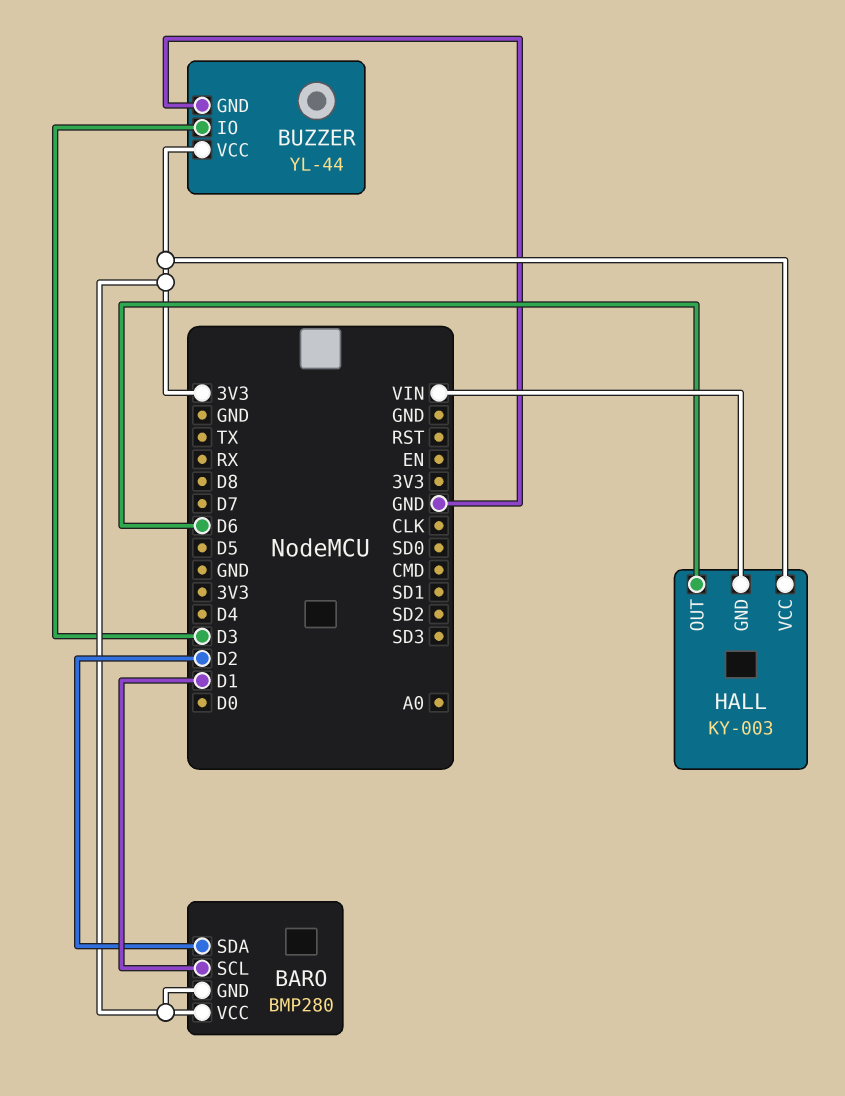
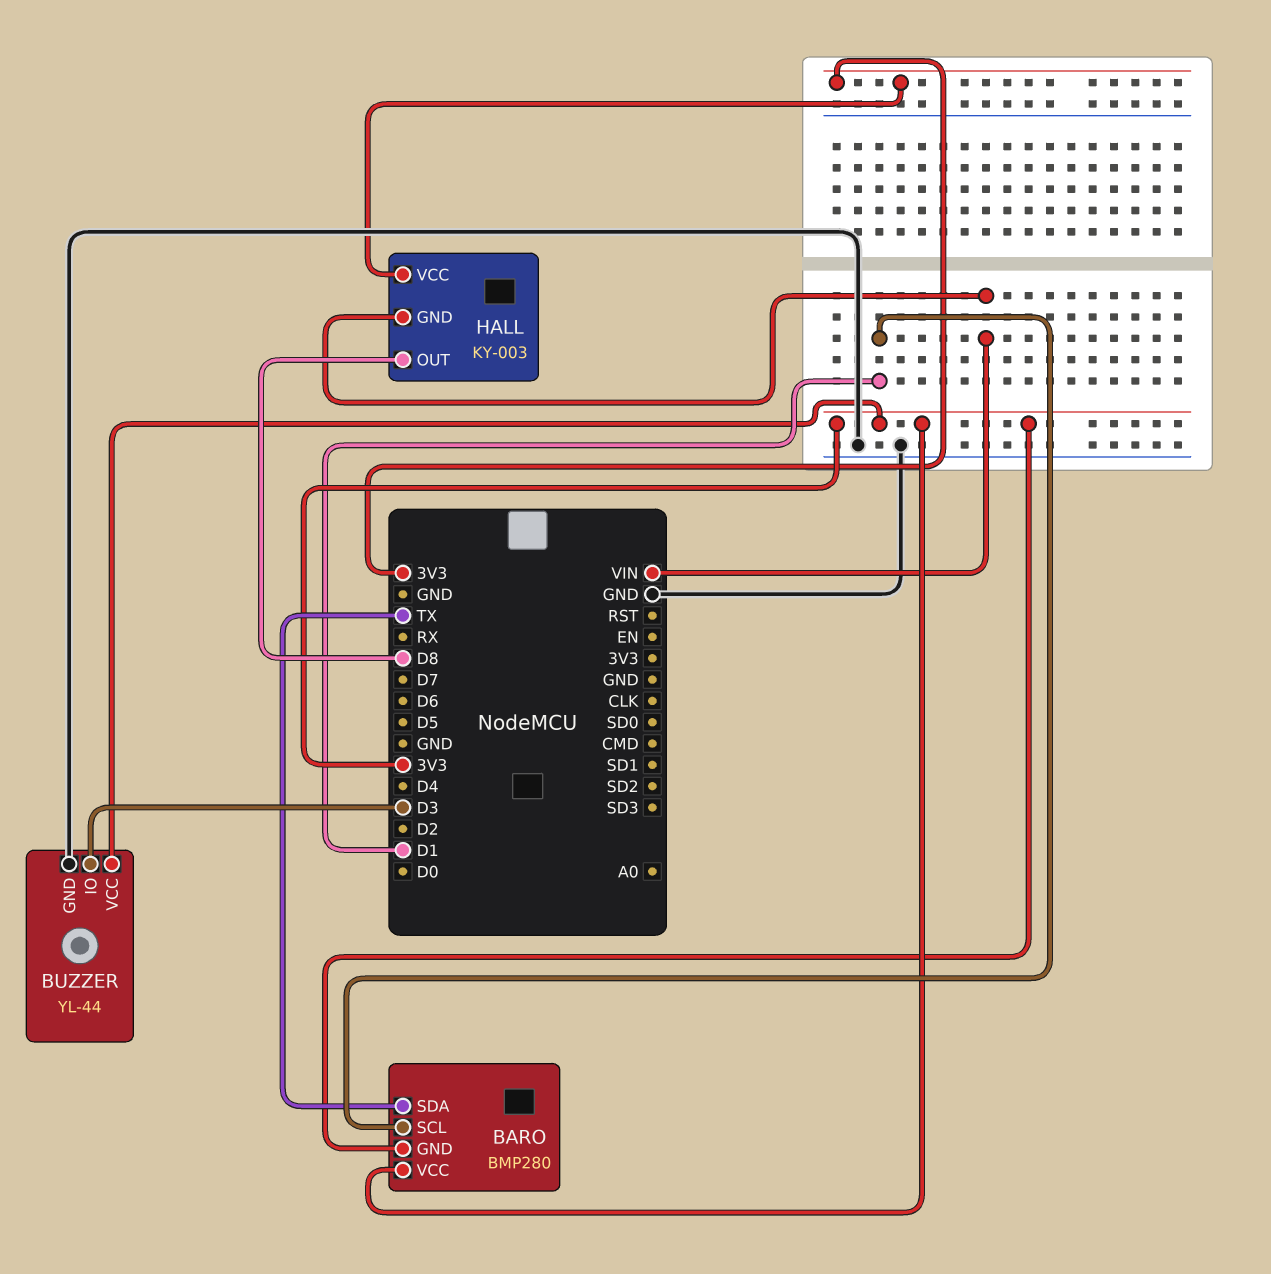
BARO pin SDA: D2 -> TX
HALL pin OUT: D6 -> D8

